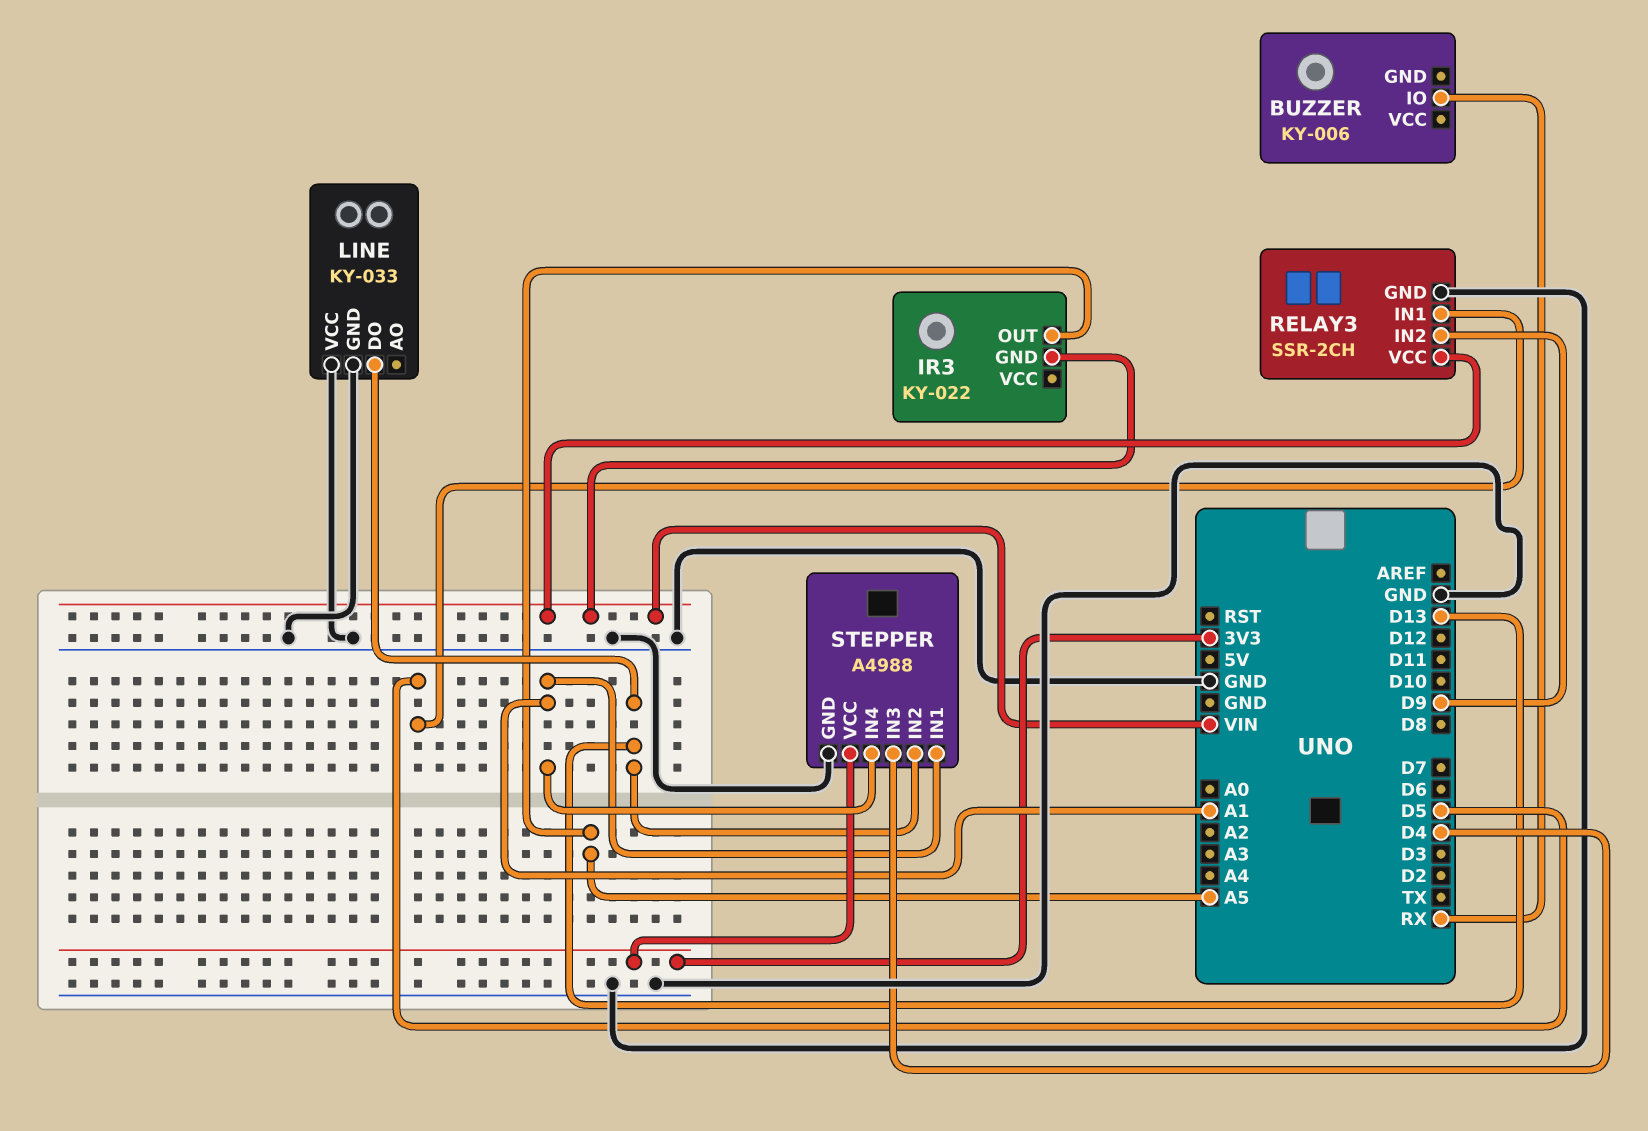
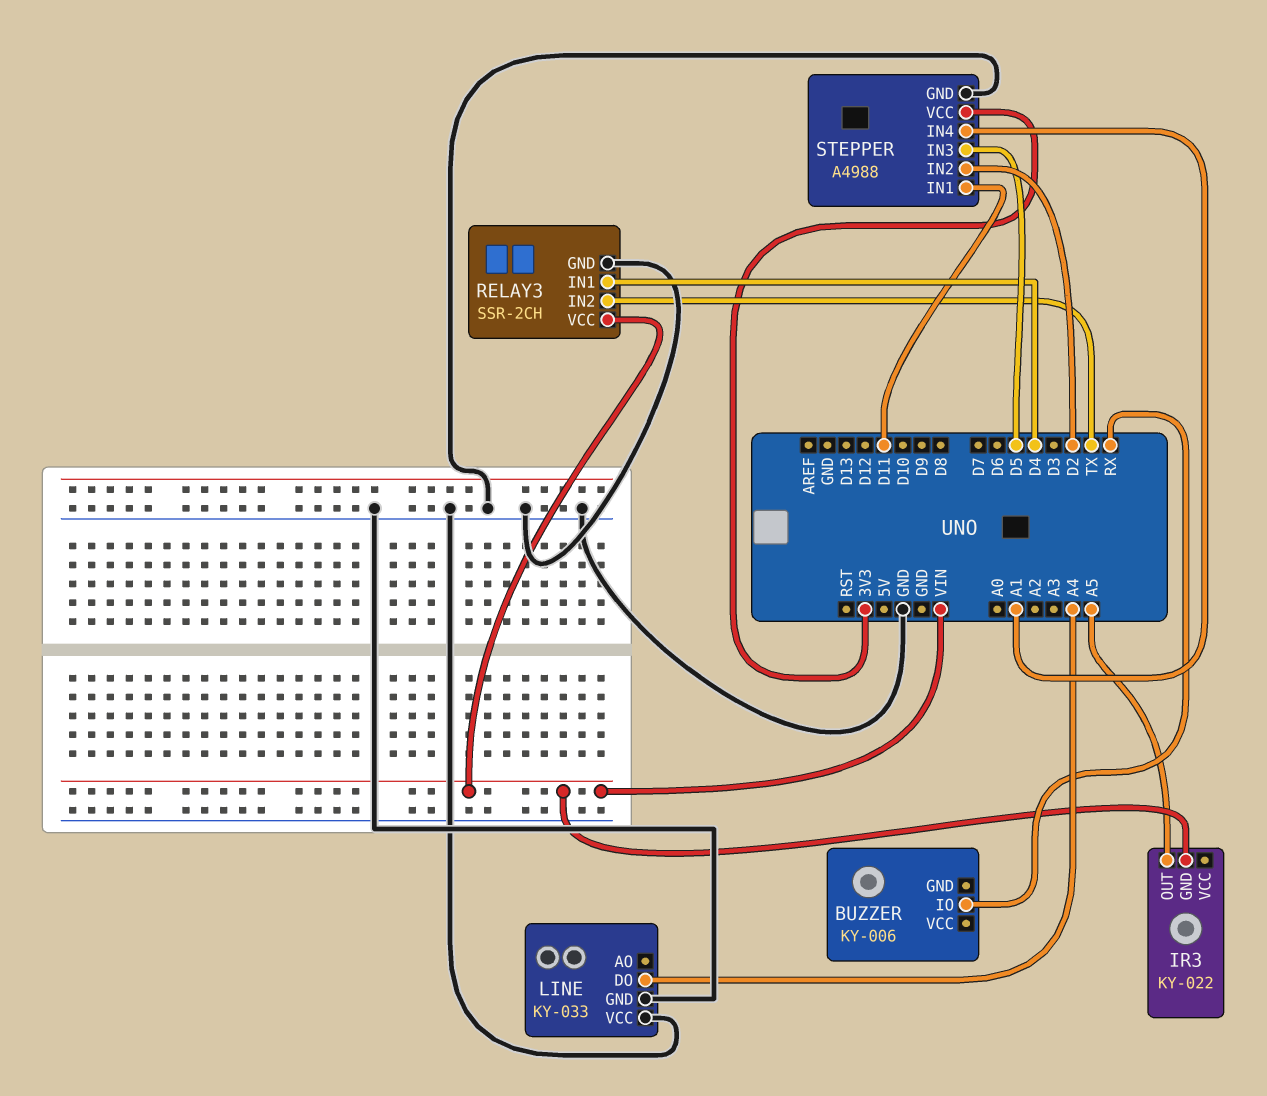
LINE pin DO: D13 -> A4
RELAY3 pin IN1: D5 -> D4
RELAY3 pin IN2: D9 -> TX
STEPPER pin IN1: A1 -> D11
STEPPER pin IN2: D13 -> D2
STEPPER pin IN3: D4 -> D5

